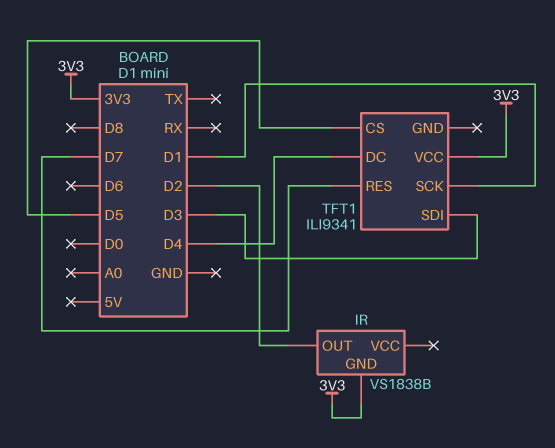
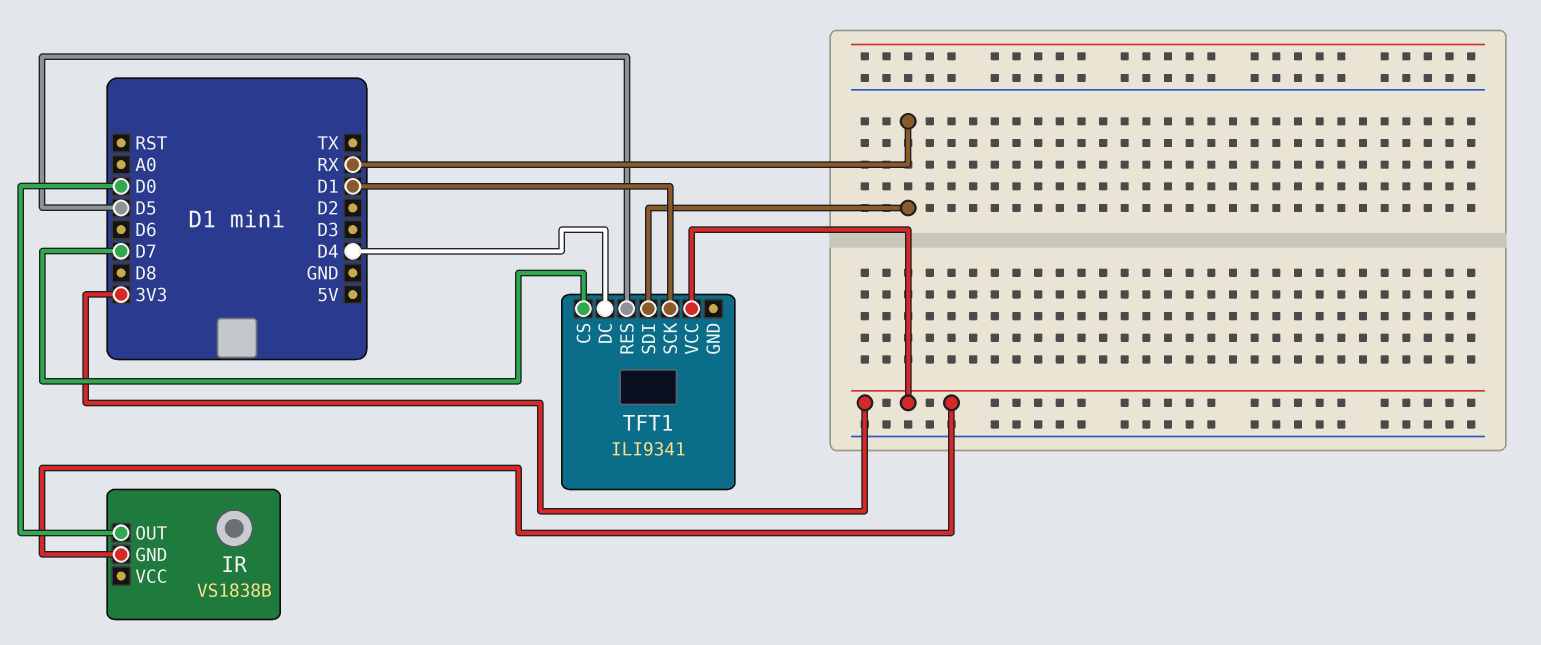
IR pin OUT: D2 -> D0
TFT1 pin CS: D5 -> D7
TFT1 pin RES: D7 -> D5
TFT1 pin SDI: D3 -> RX

